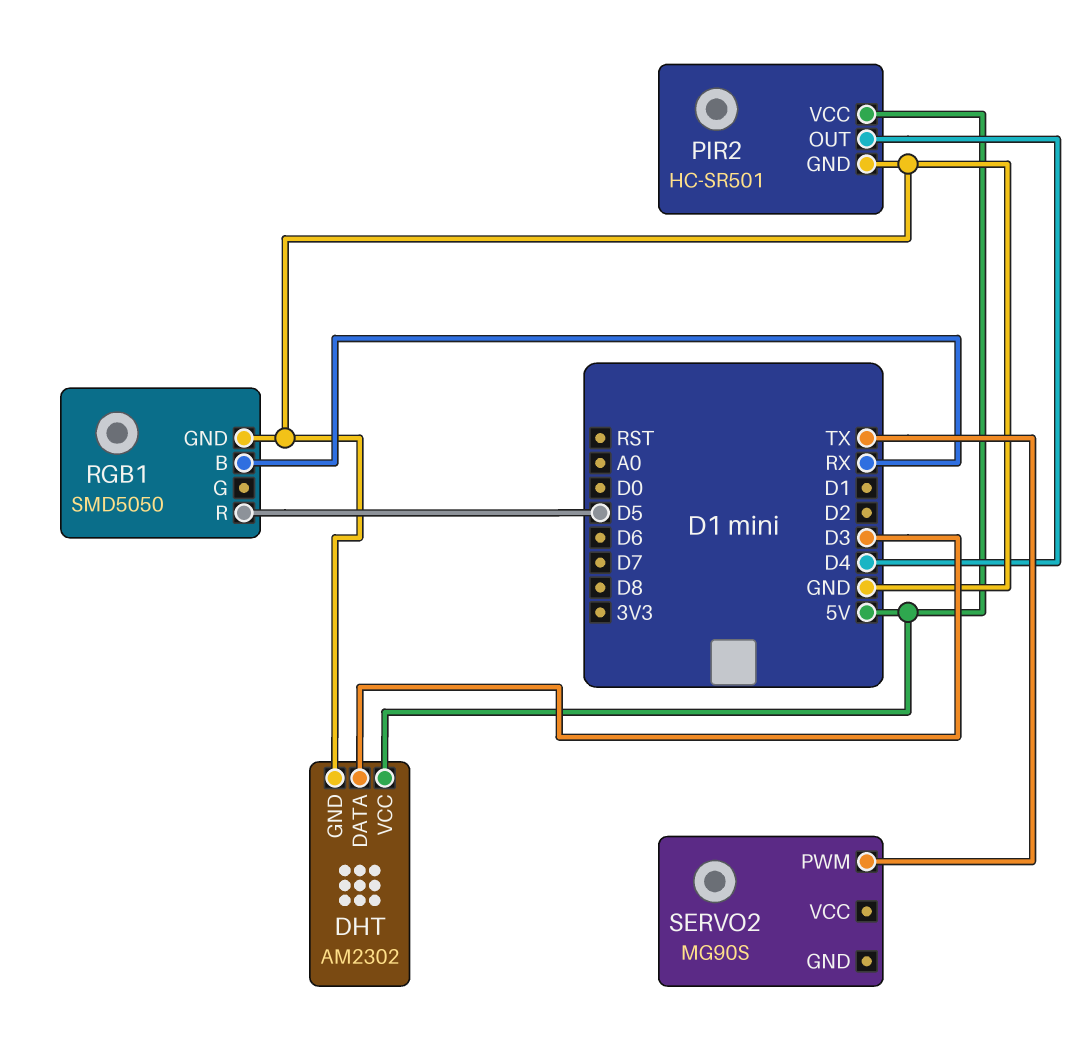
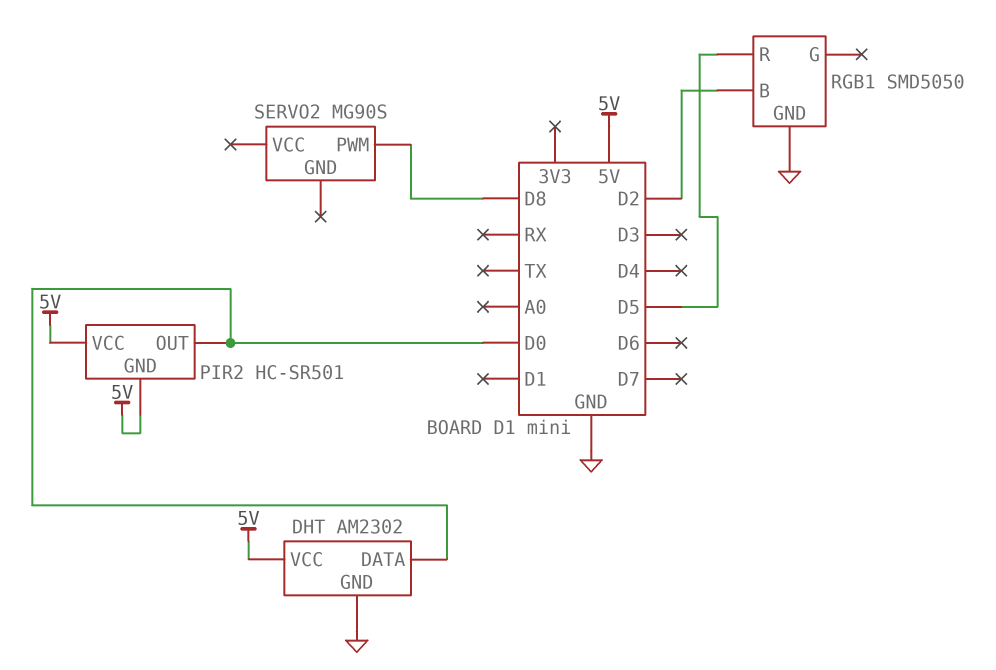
DHT pin DATA: D3 -> D0
PIR2 pin GND: GND -> 5V
PIR2 pin OUT: D4 -> D0
RGB1 pin B: RX -> D2
SERVO2 pin PWM: TX -> D8

